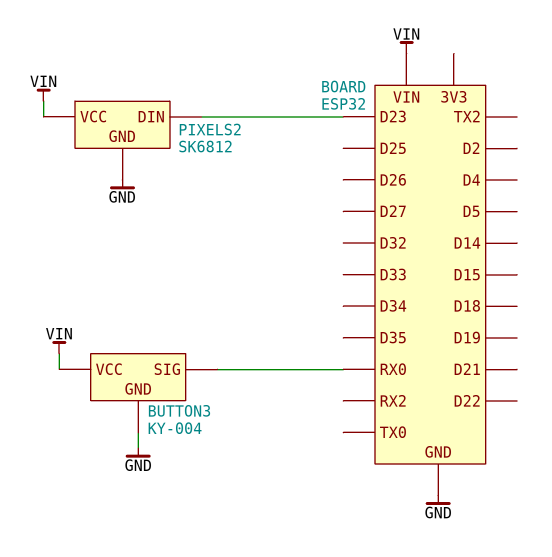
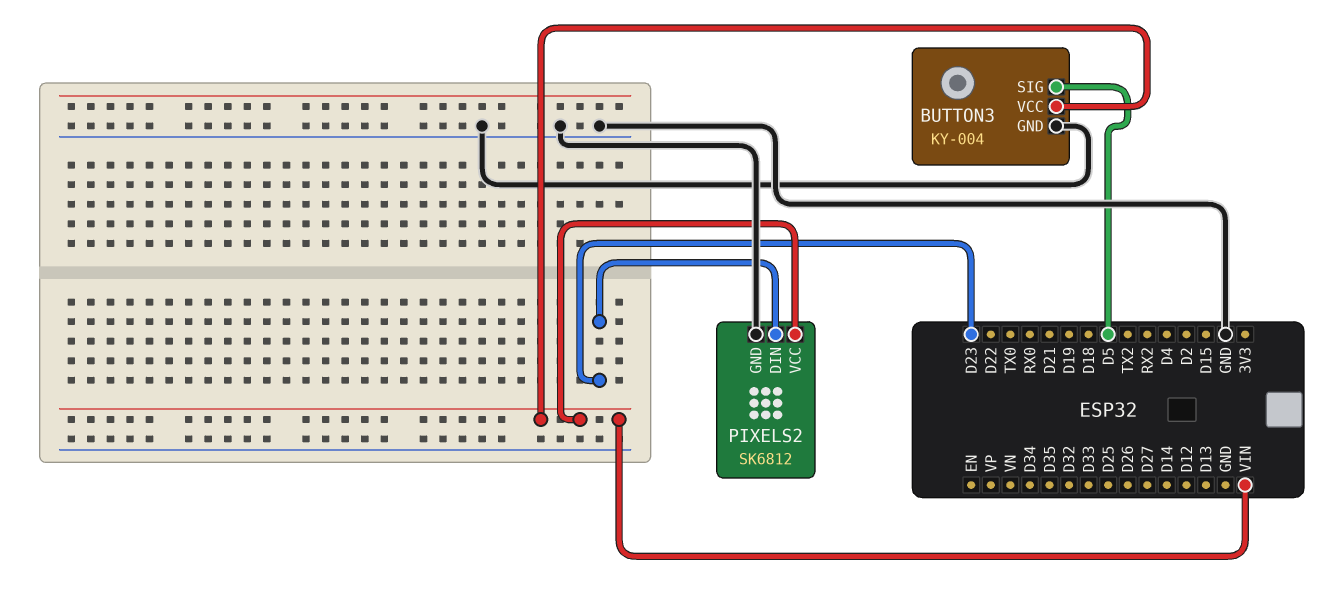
BUTTON3 pin SIG: RX0 -> D5

